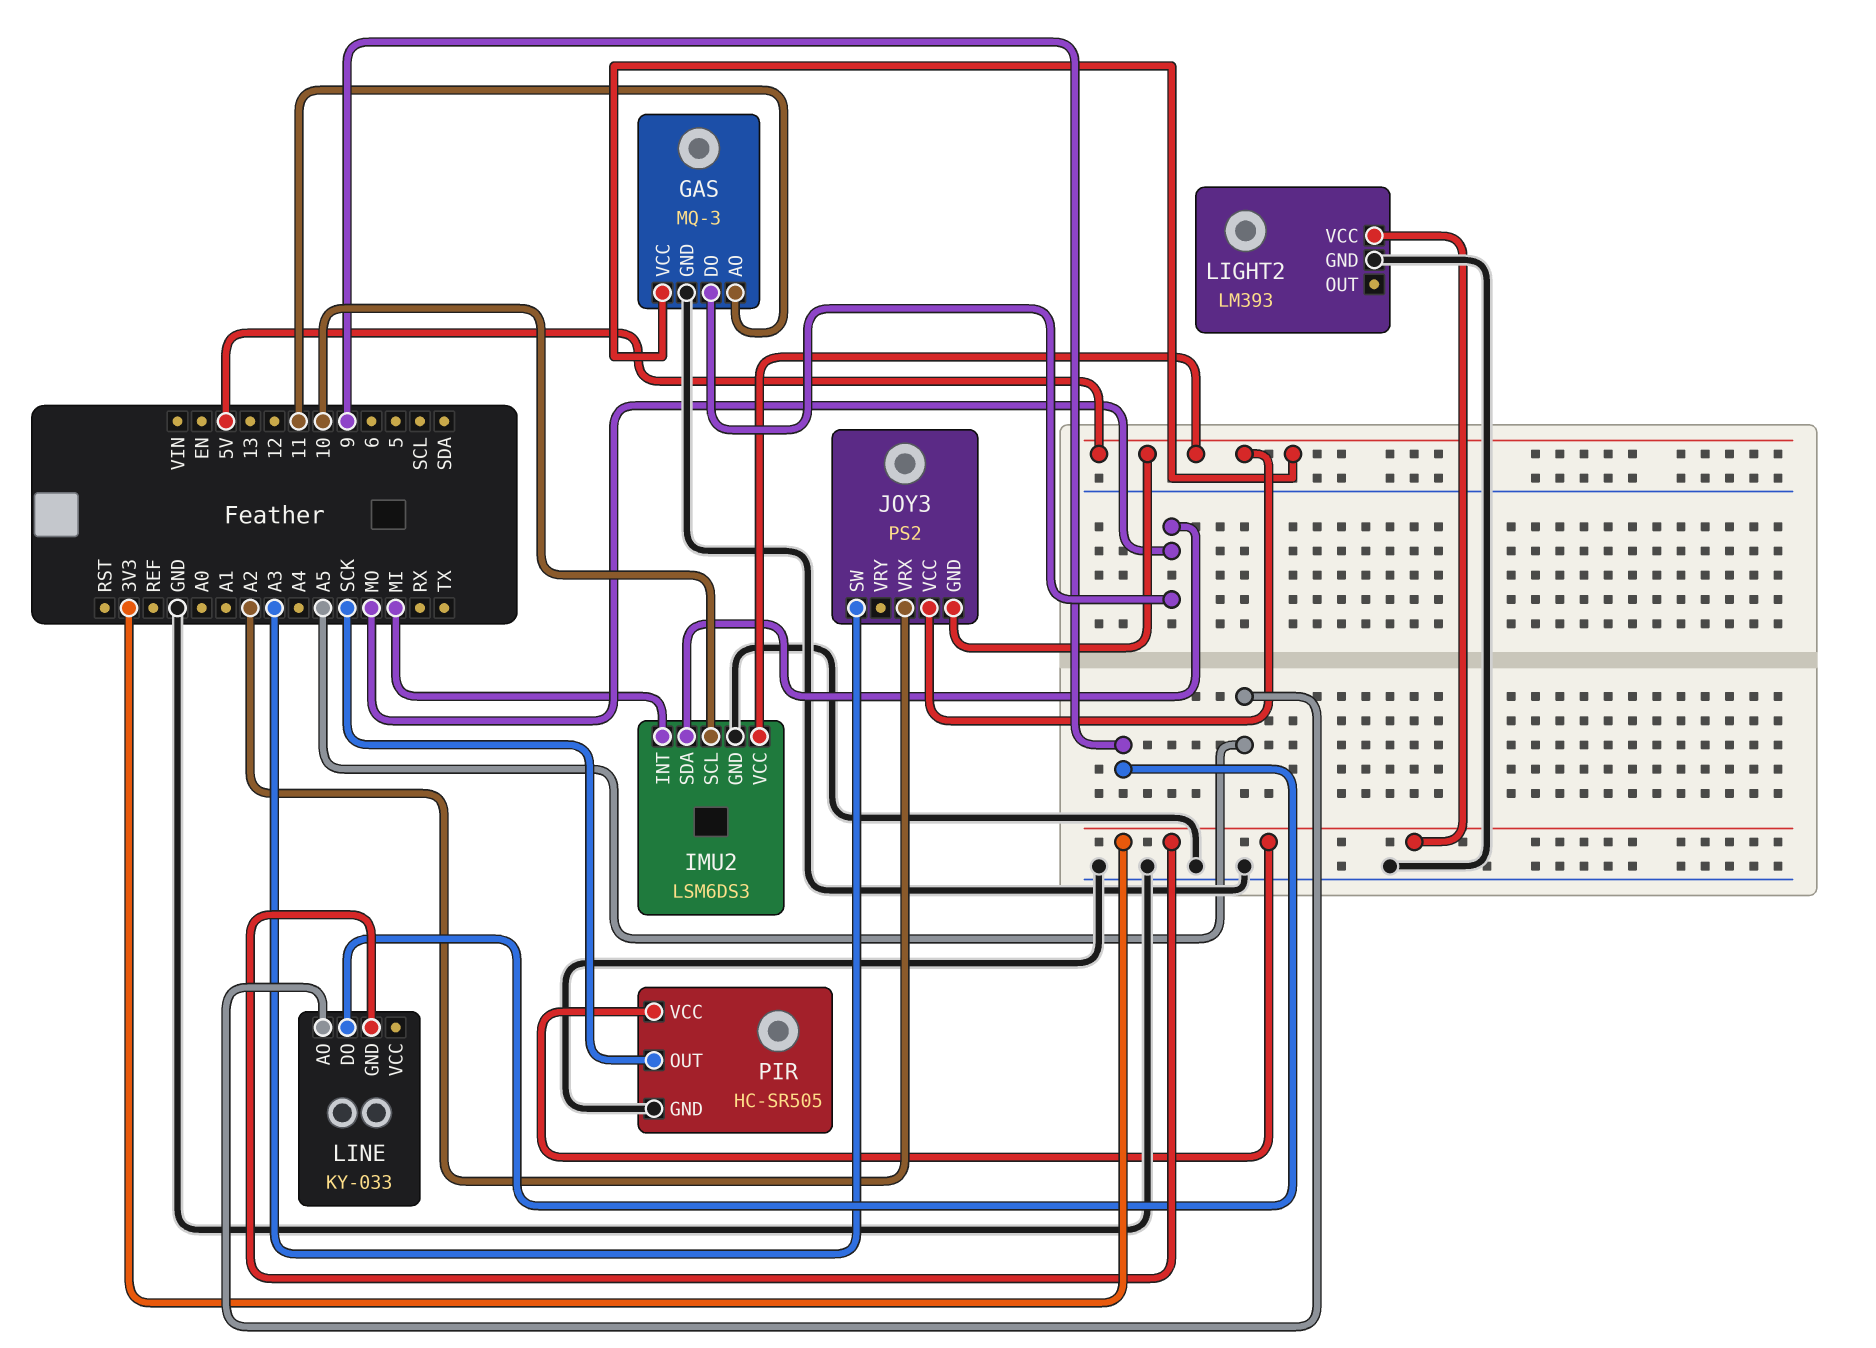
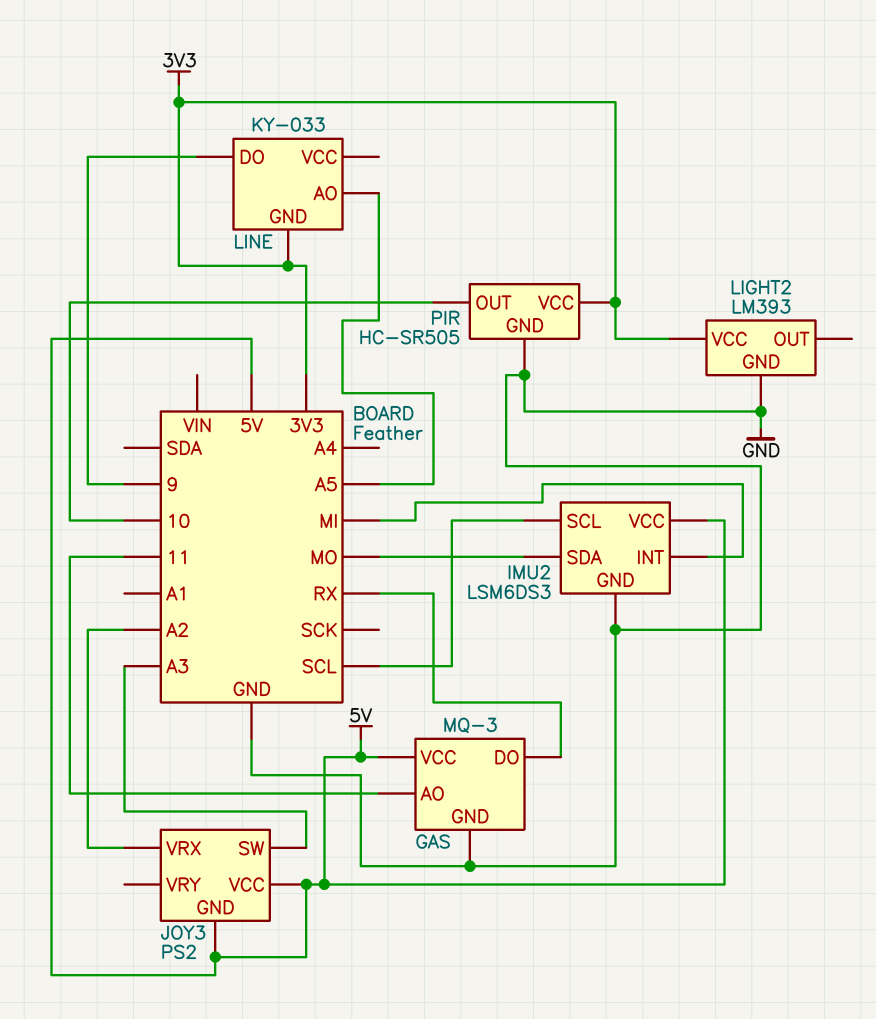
GAS pin DO: MO -> RX
IMU2 pin SCL: 10 -> SCL
PIR pin OUT: SCK -> 10

